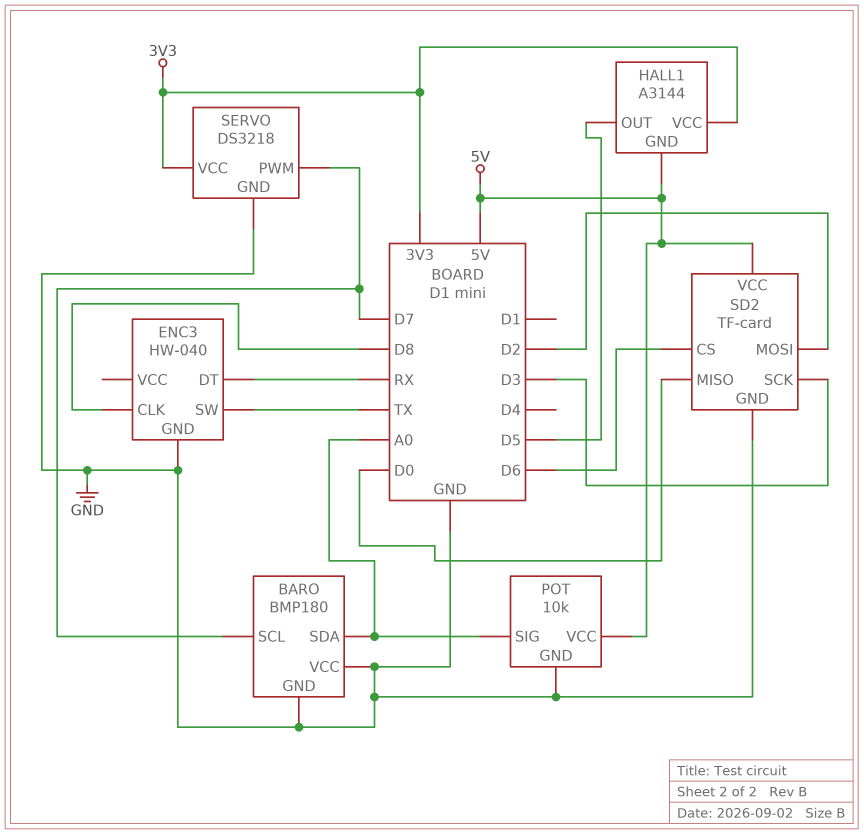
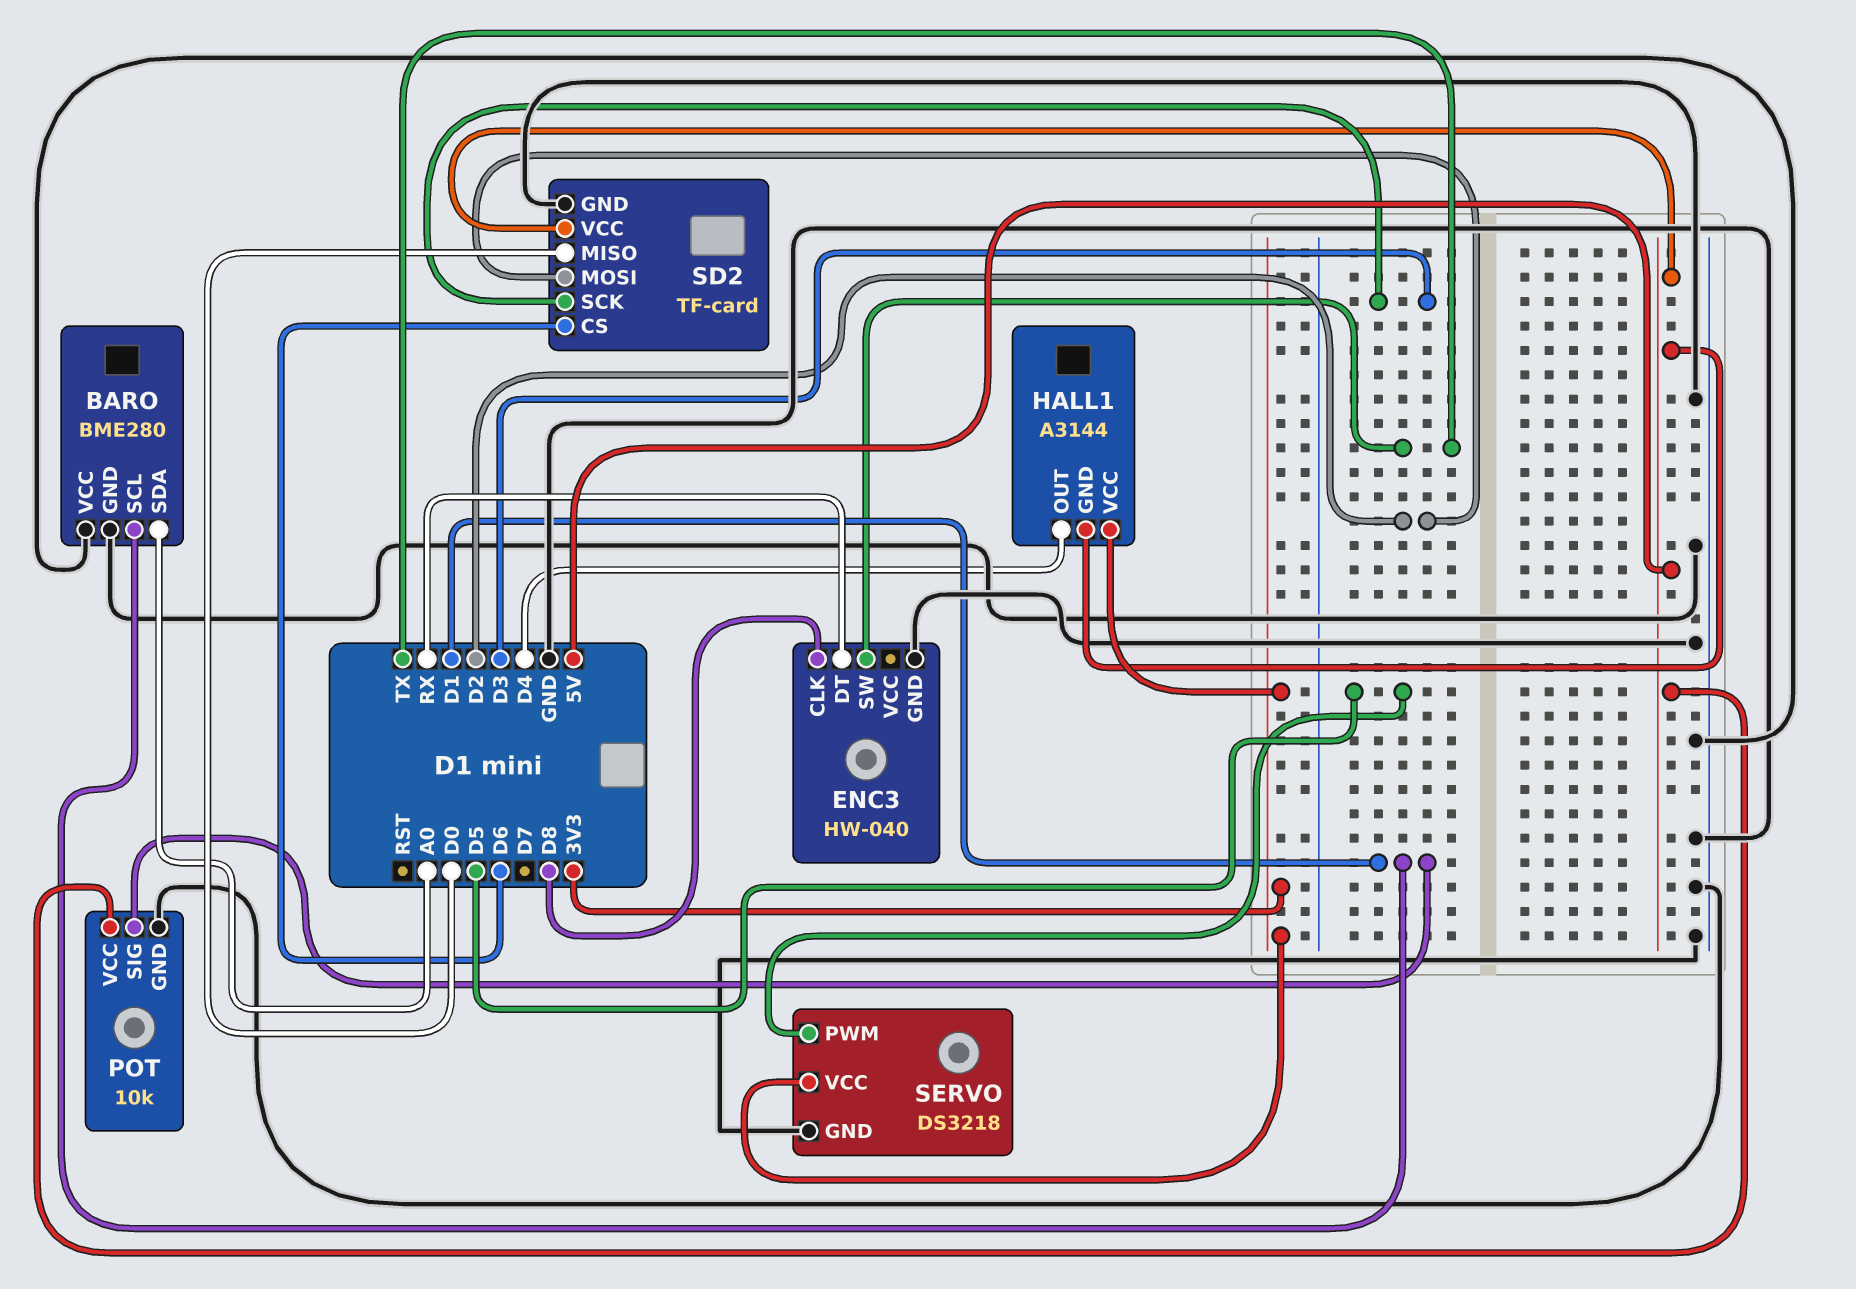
BARO: BMP180 -> BME280
BARO pin SCL: D7 -> D1
HALL1 pin OUT: D5 -> D4
POT pin SIG: A0 -> D1
SERVO pin PWM: D7 -> D5

